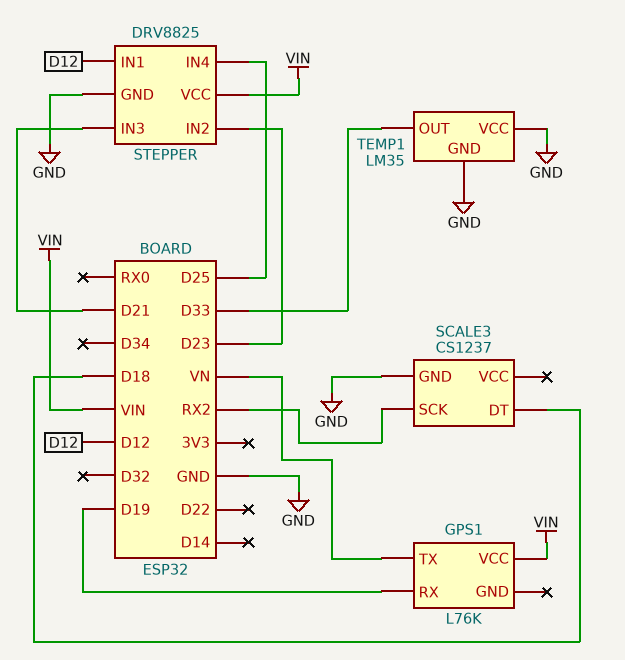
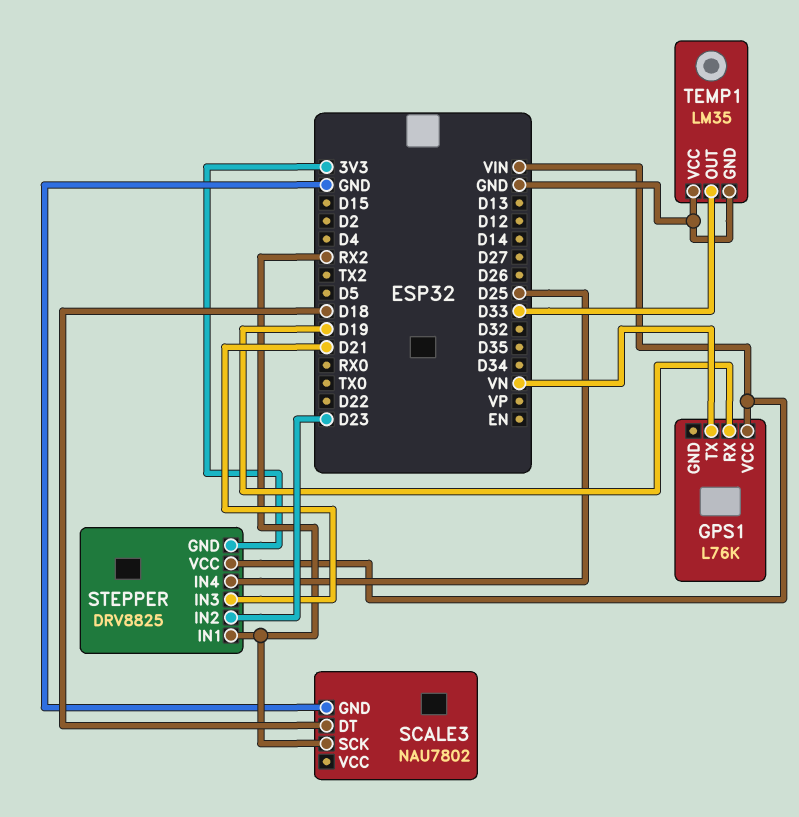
SCALE3: CS1237 -> NAU7802
STEPPER pin GND: GND -> 3V3
STEPPER pin IN1: D12 -> RX2

